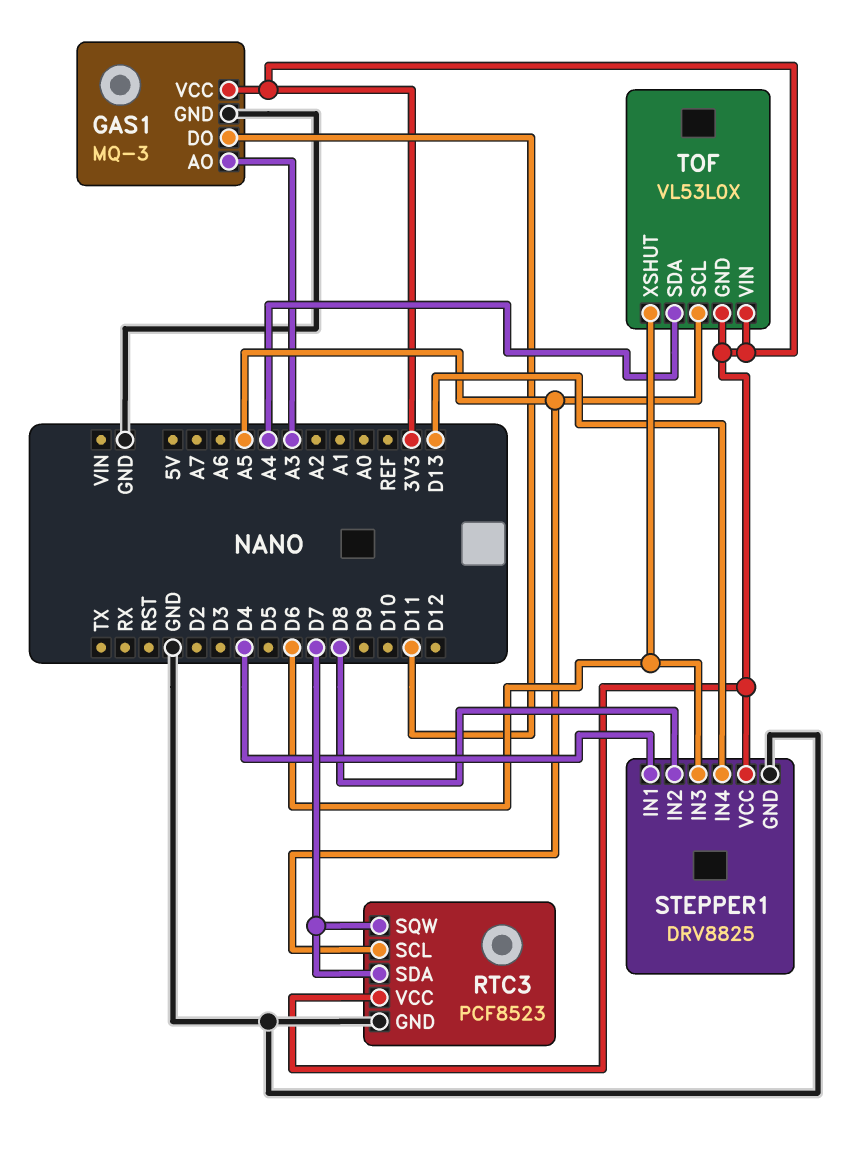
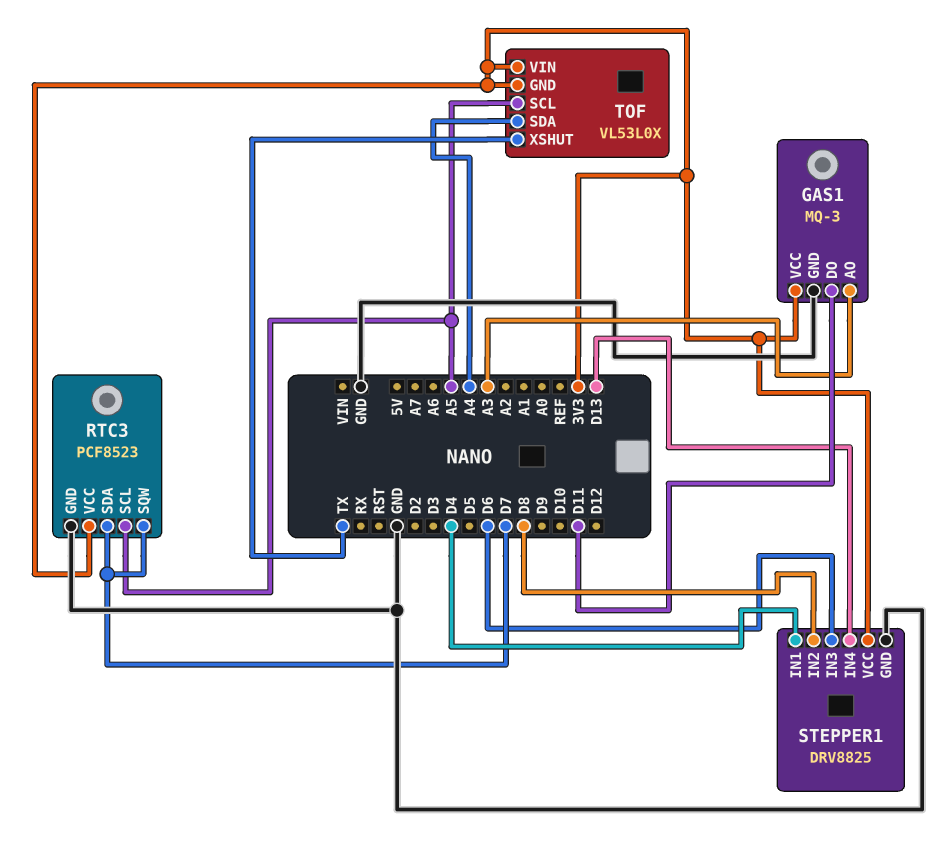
TOF pin XSHUT: D6 -> TX

